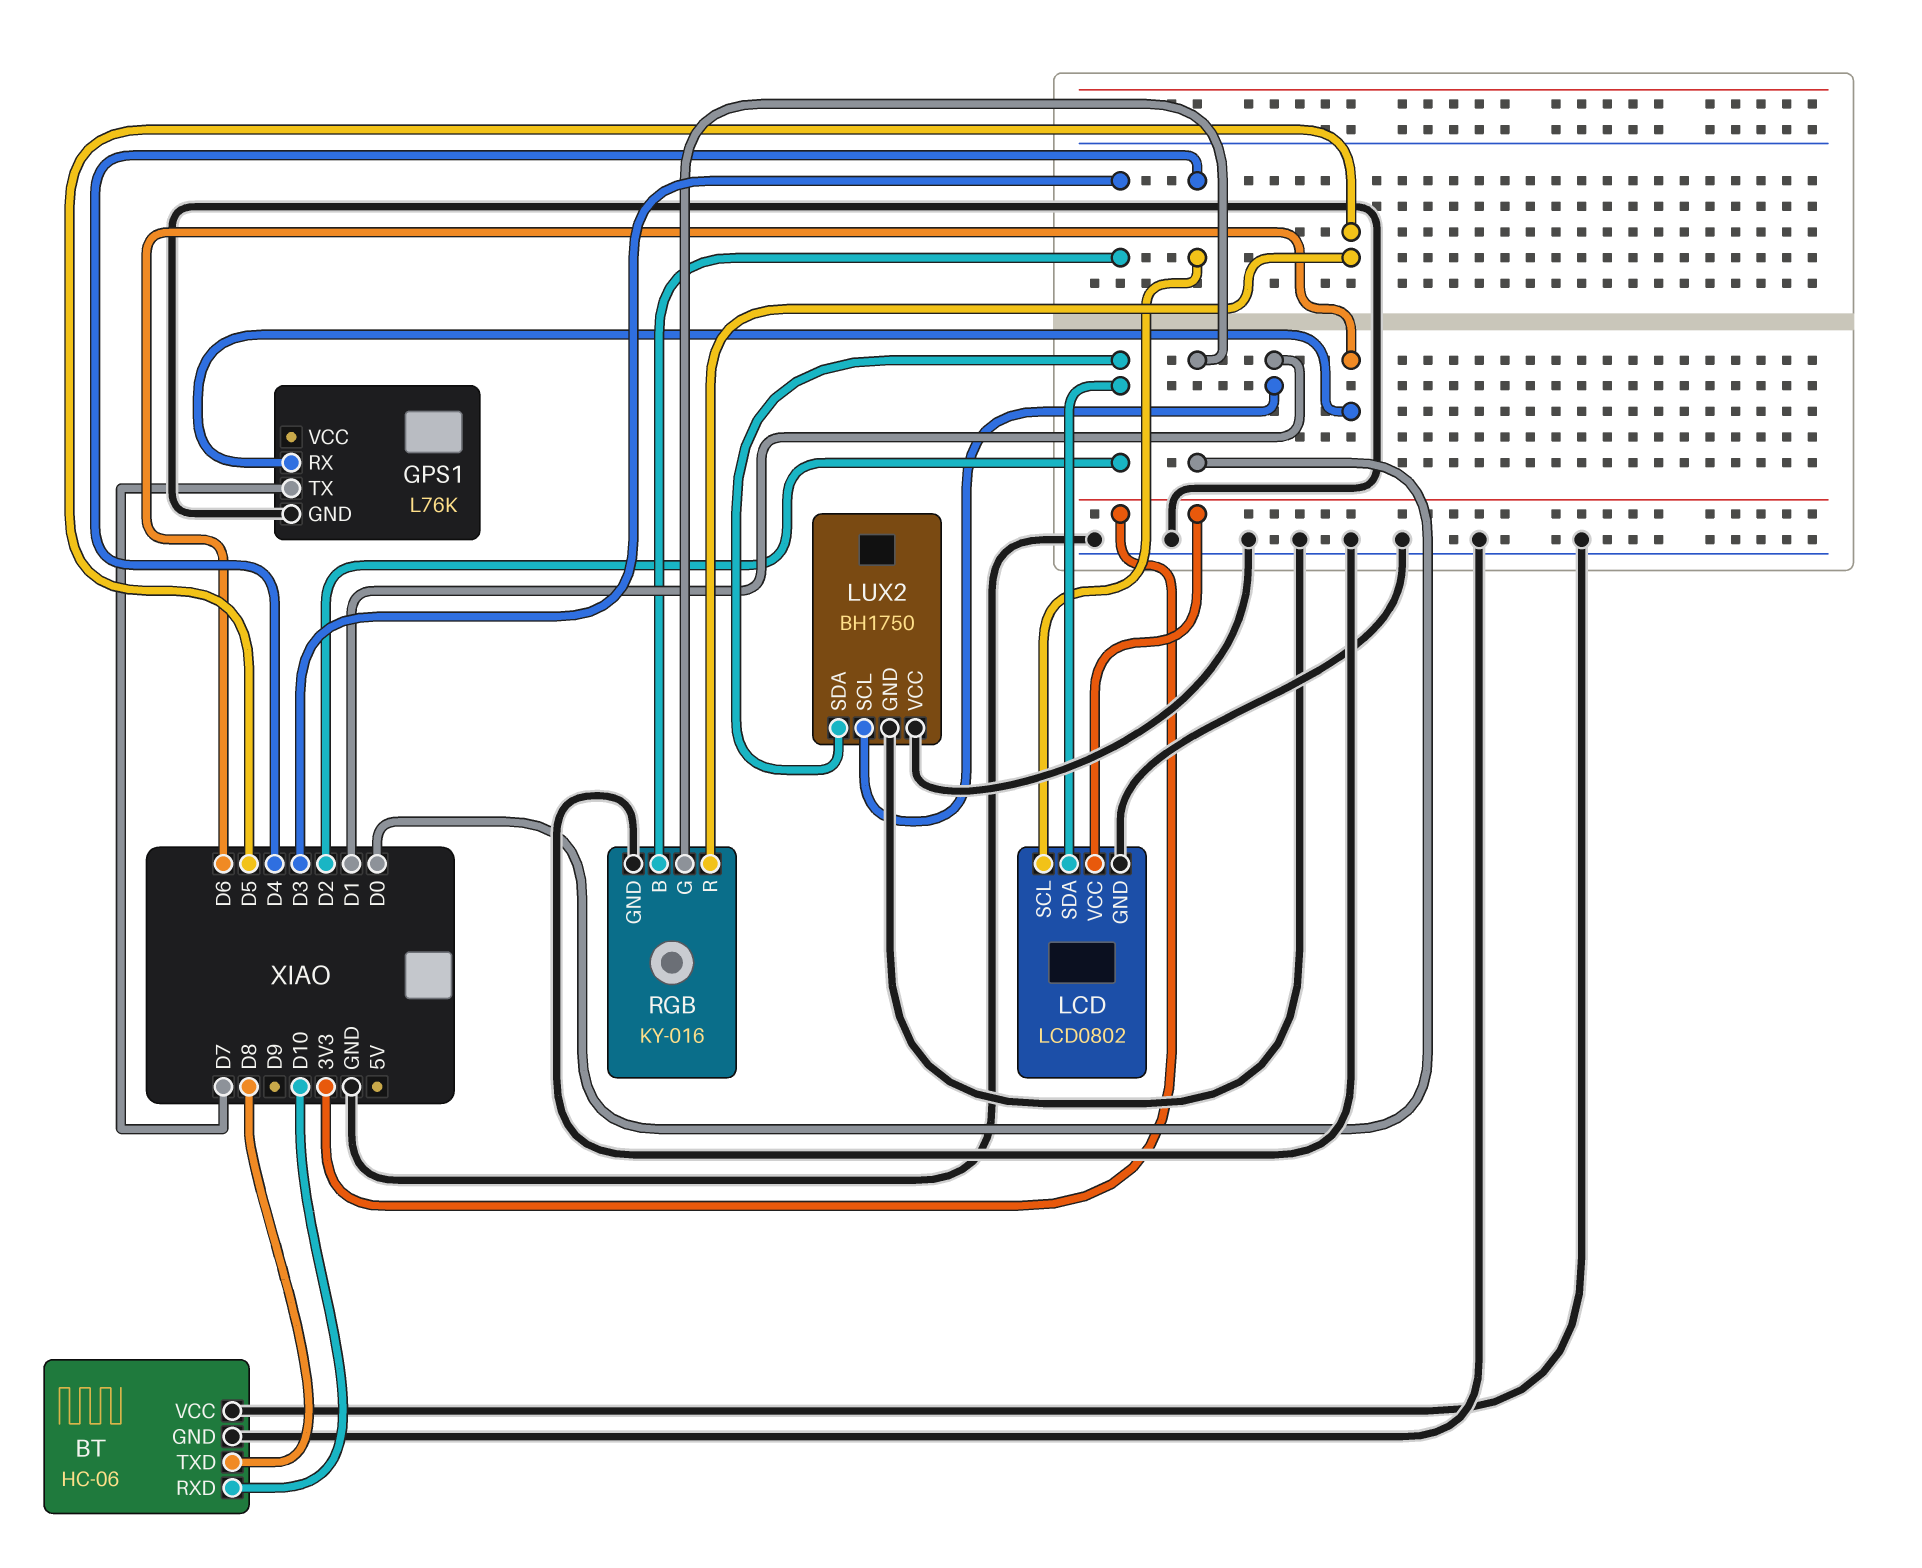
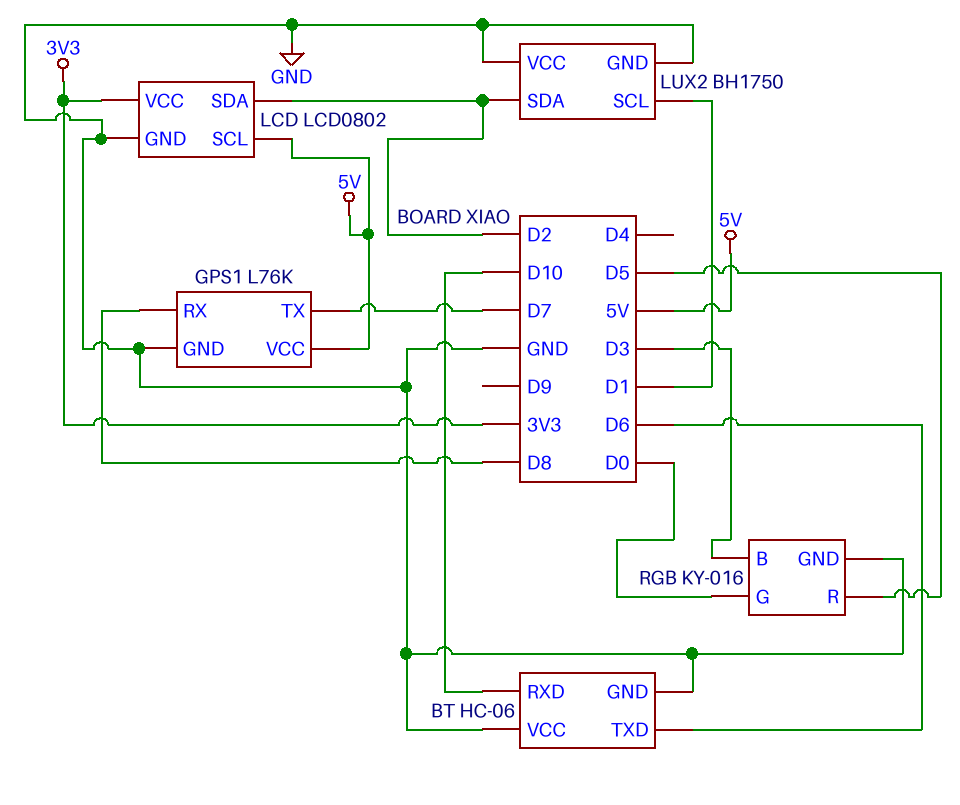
BT pin TXD: D8 -> D6
GPS1 pin RX: D6 -> D8
GPS1 pin VCC: none -> 5V
LCD pin SCL: D4 -> 5V

